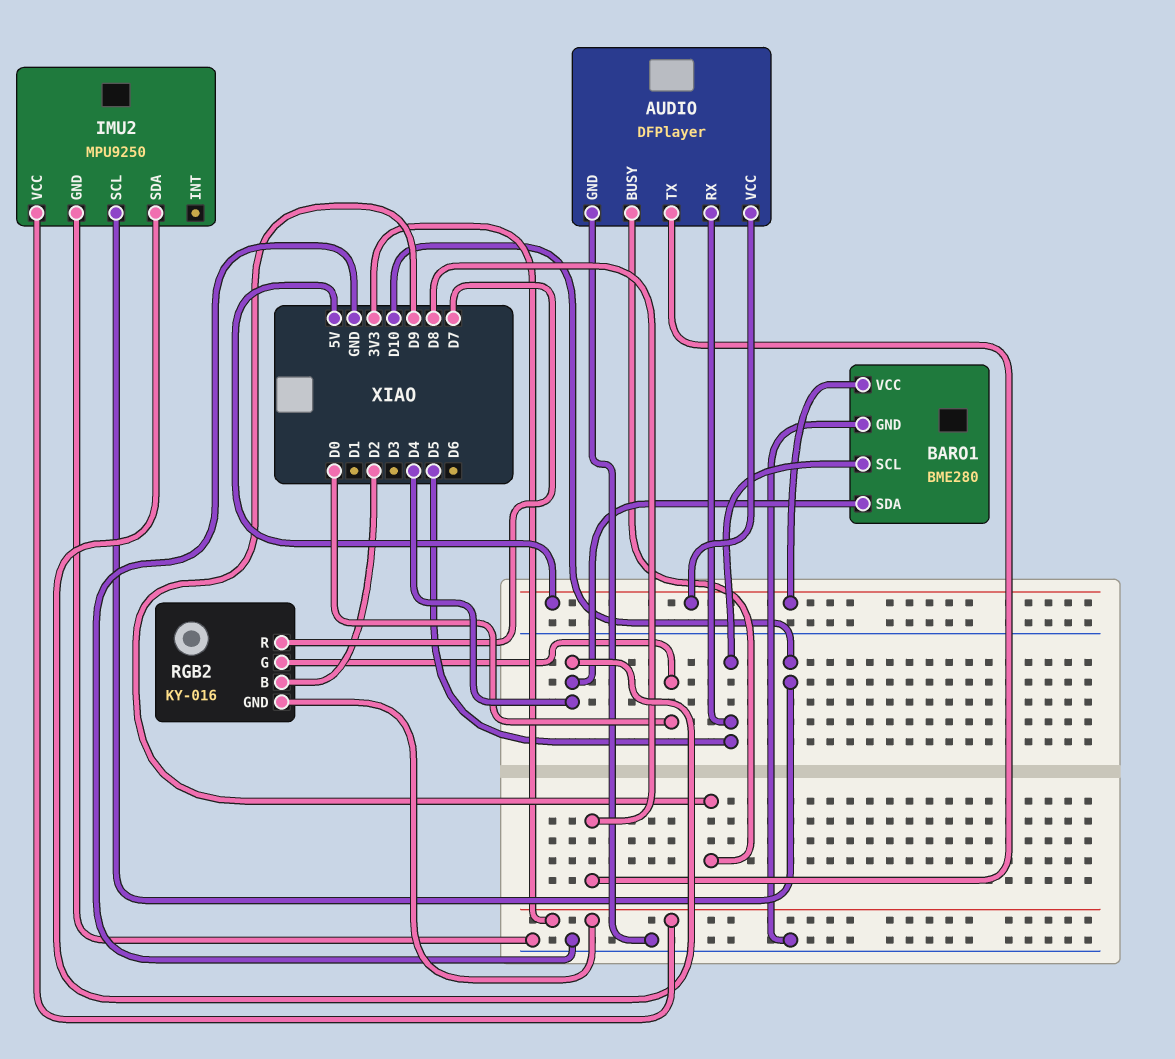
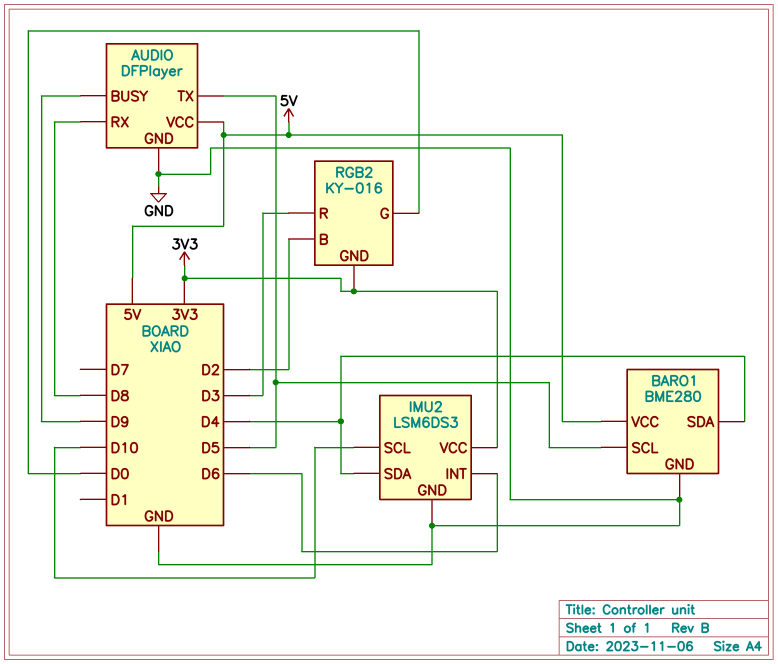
AUDIO pin RX: D5 -> D8
AUDIO pin TX: D8 -> D5
IMU2: MPU9250 -> LSM6DS3
IMU2 pin INT: none -> D6
RGB2 pin R: D7 -> D3

